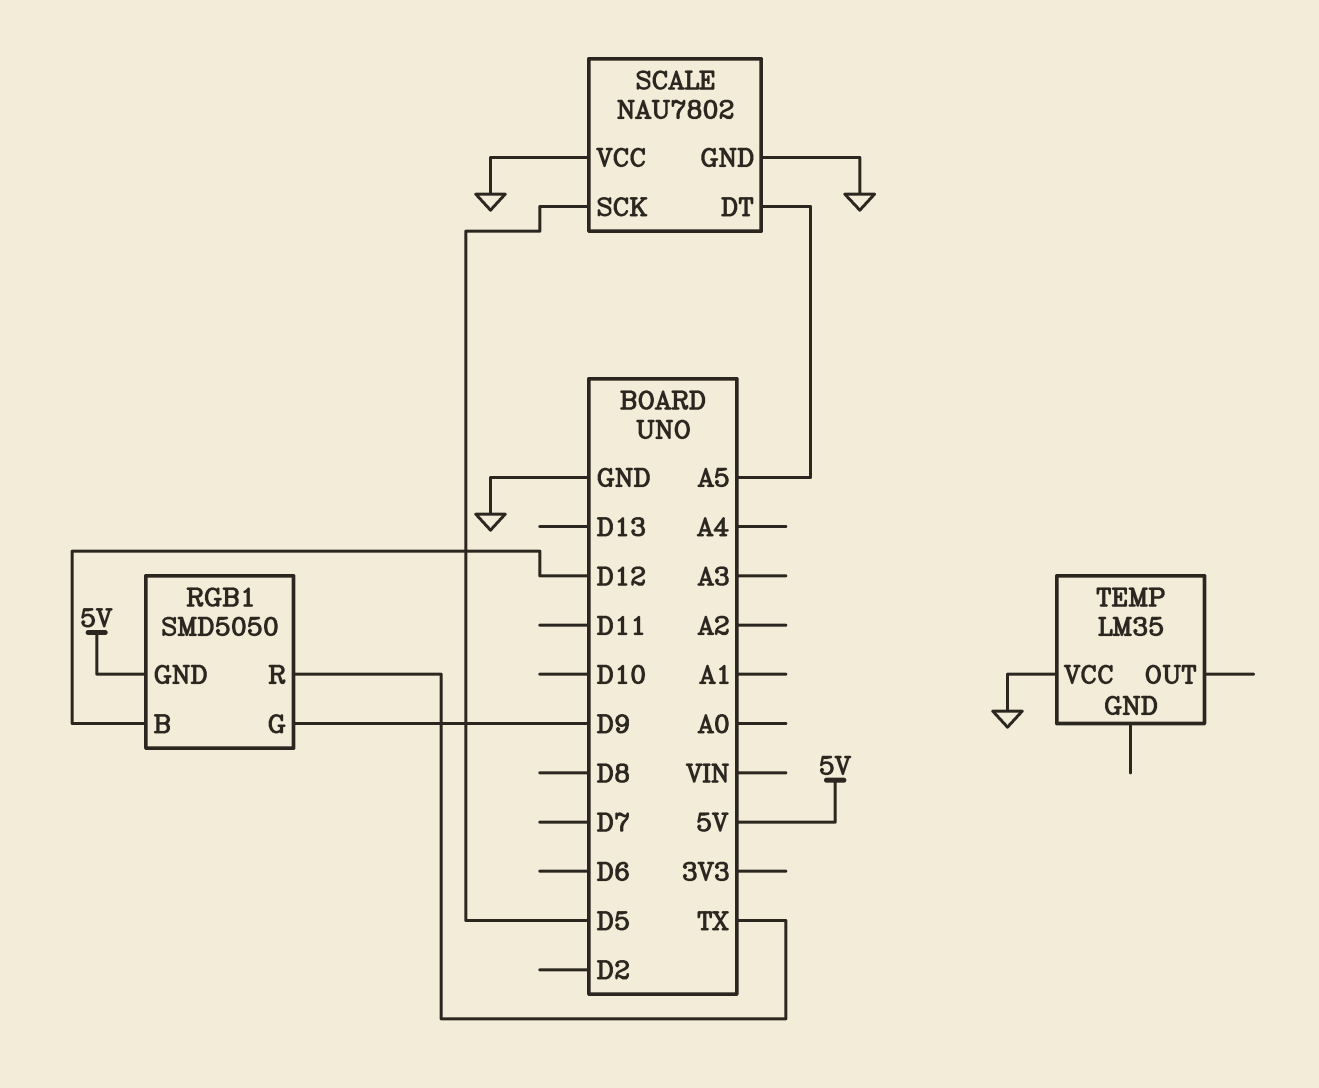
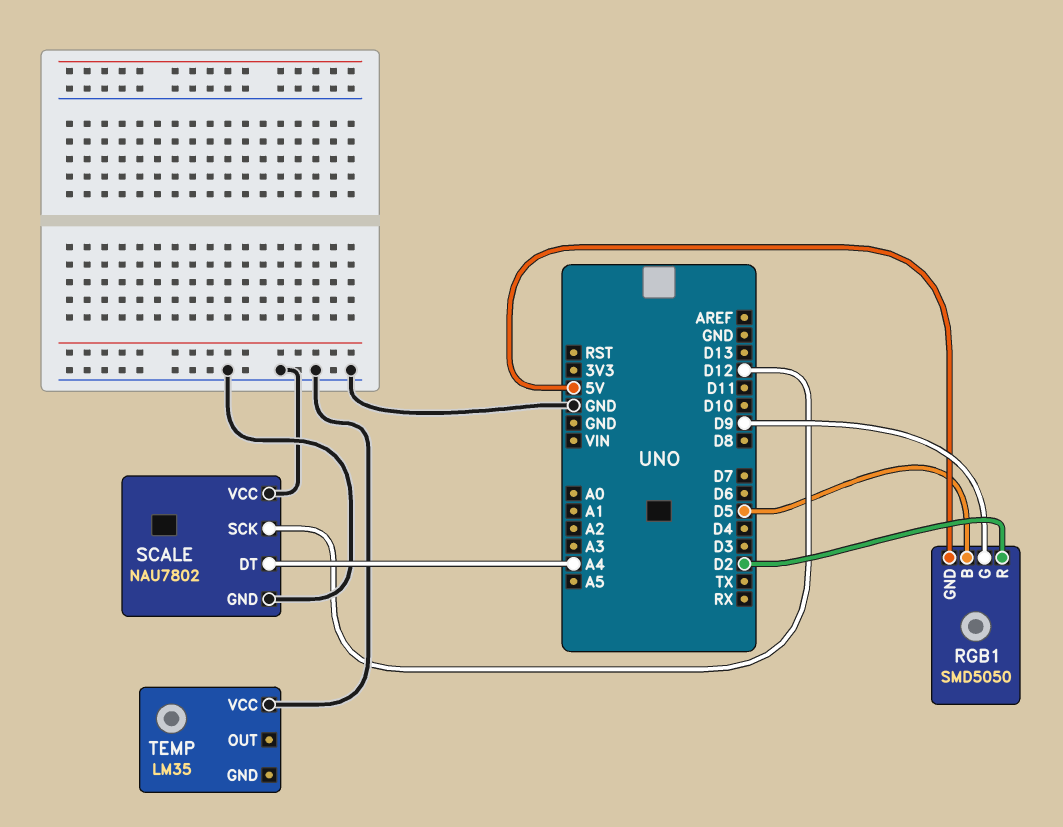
RGB1 pin B: D12 -> D5
RGB1 pin R: TX -> D2
SCALE pin DT: A5 -> A4
SCALE pin SCK: D5 -> D12

